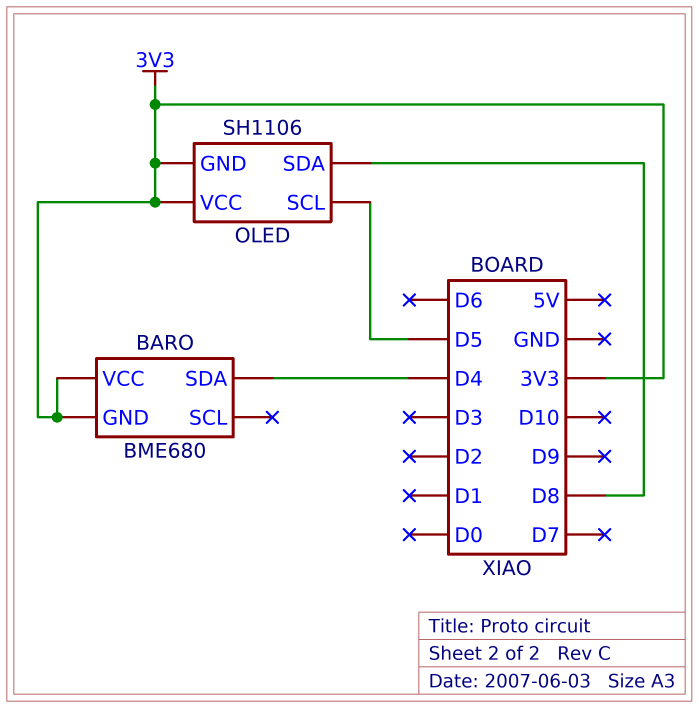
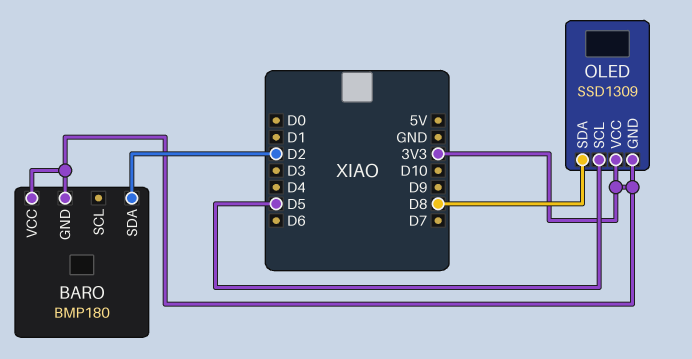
BARO: BME680 -> BMP180
BARO pin SDA: D4 -> D2
OLED: SH1106 -> SSD1309

